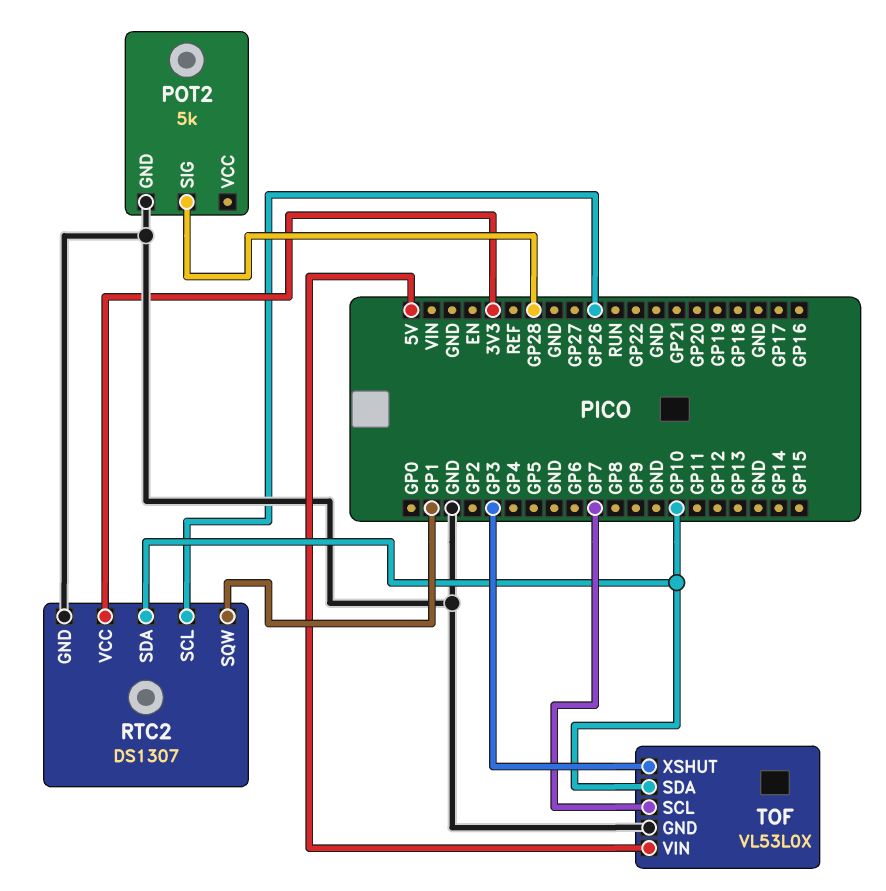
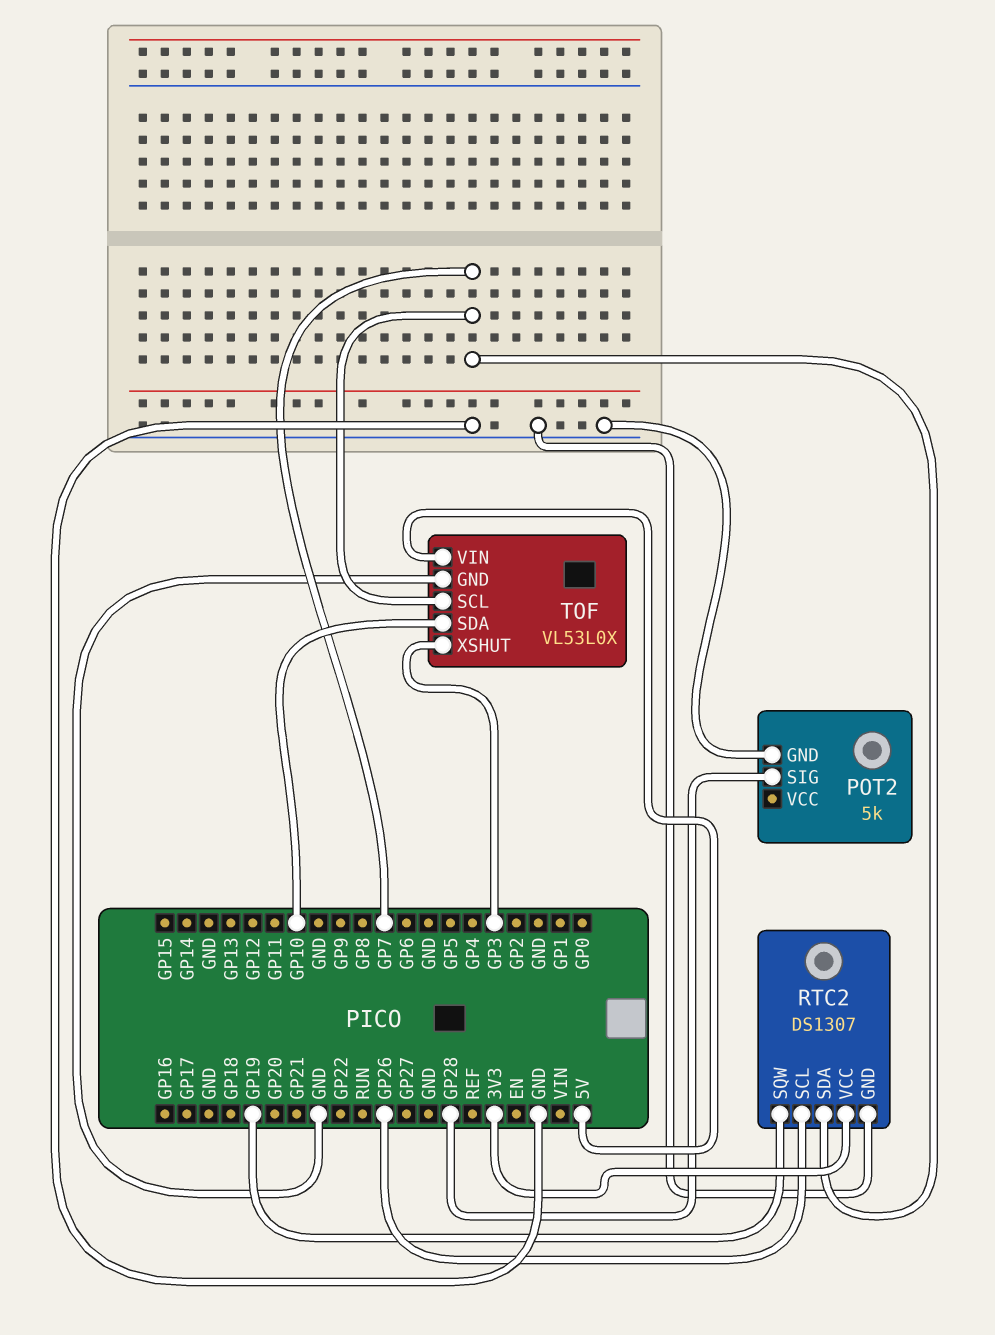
RTC2 pin SDA: GP10 -> GP7
RTC2 pin SQW: GP1 -> GP19

